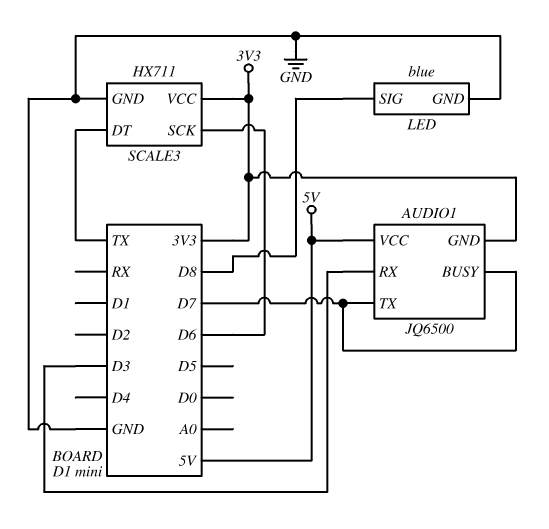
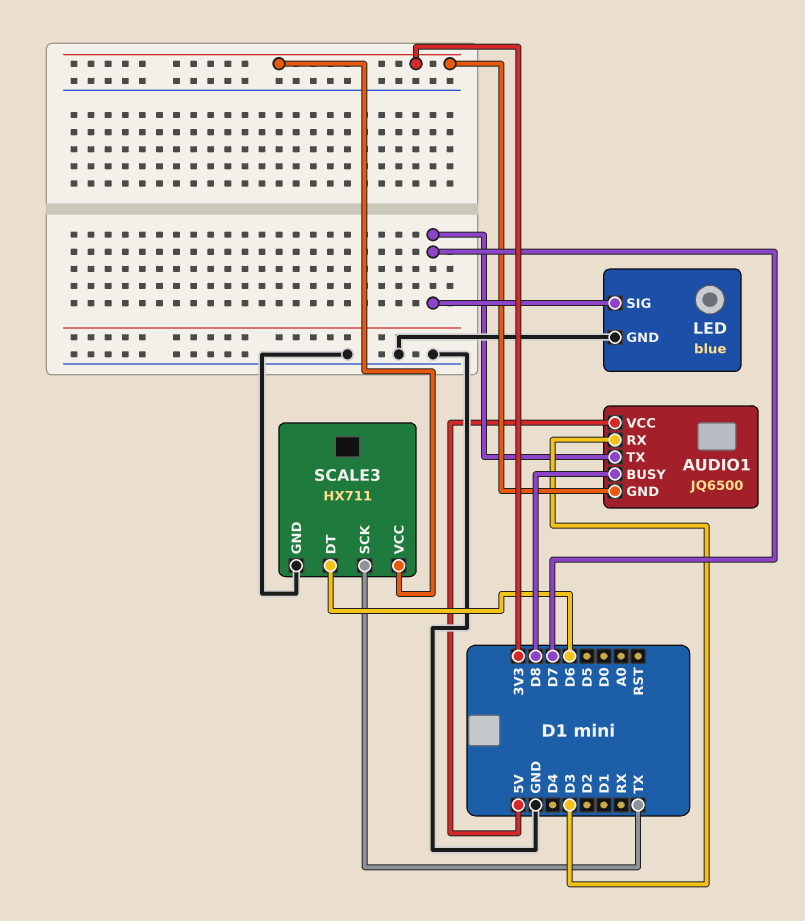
AUDIO1 pin BUSY: D7 -> D8
LED pin SIG: D8 -> D7
SCALE3 pin DT: TX -> D6
SCALE3 pin SCK: D6 -> TX

